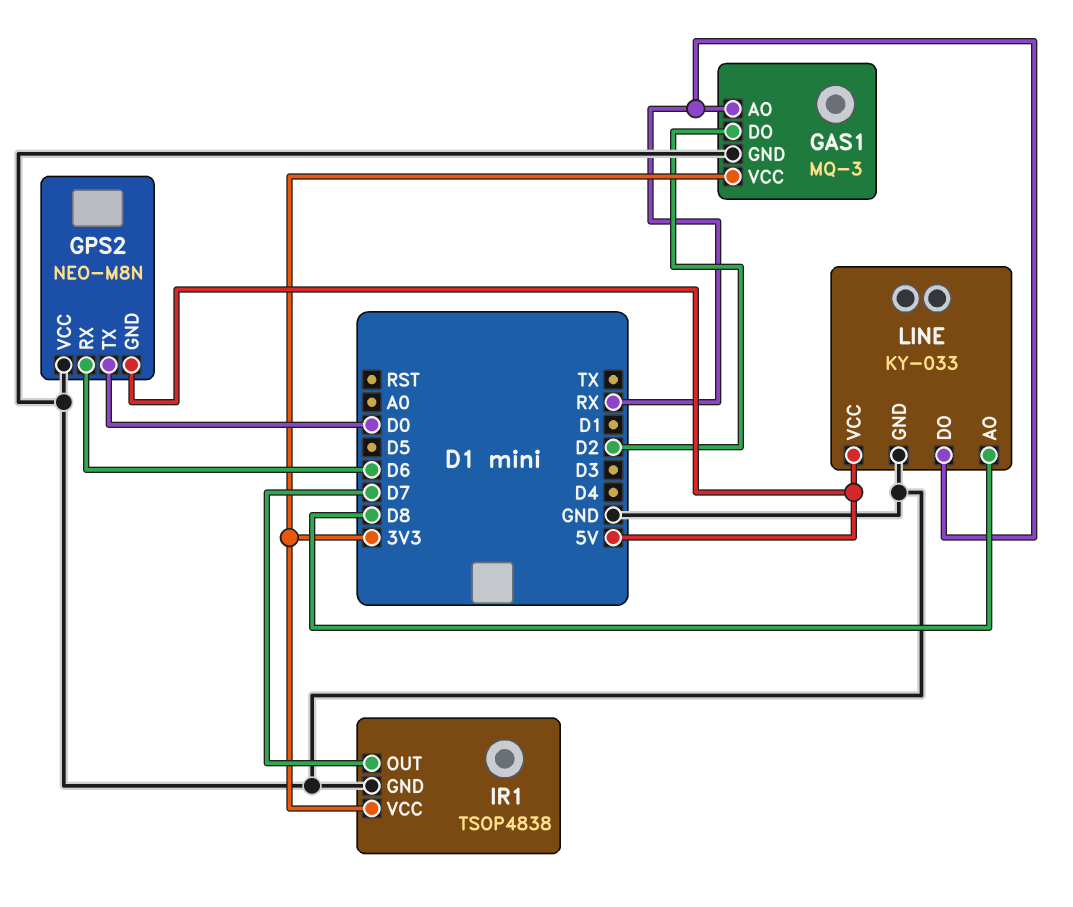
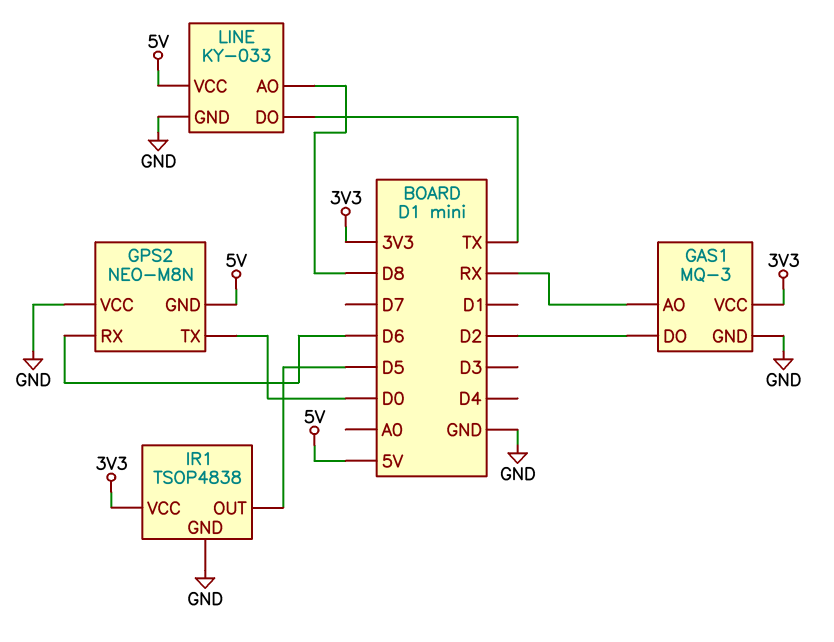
IR1 pin OUT: D7 -> D5
LINE pin DO: RX -> TX

